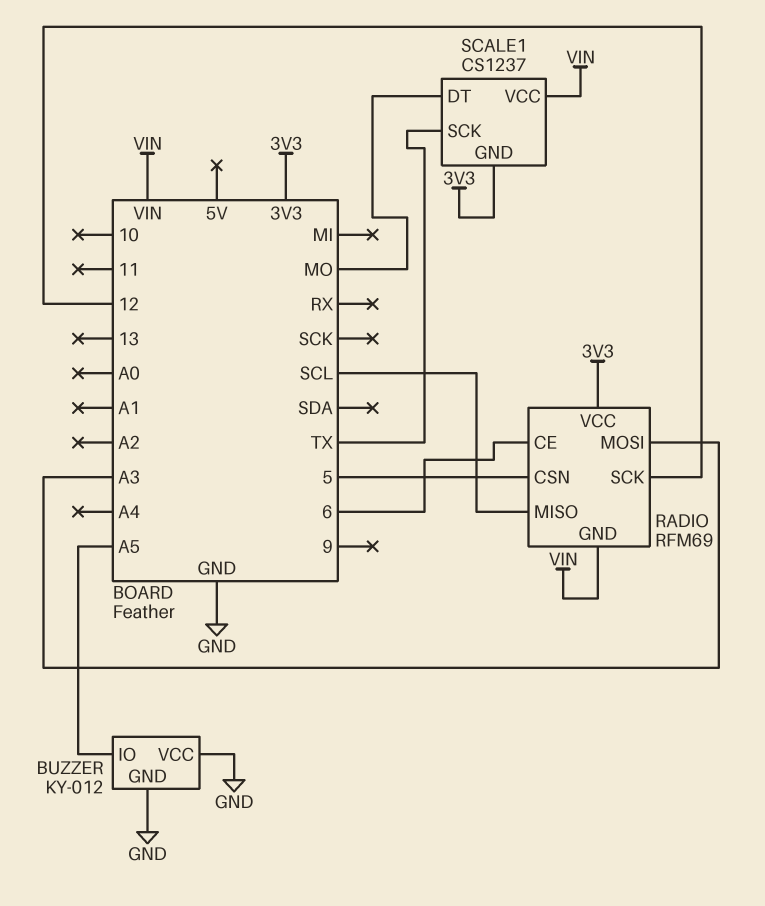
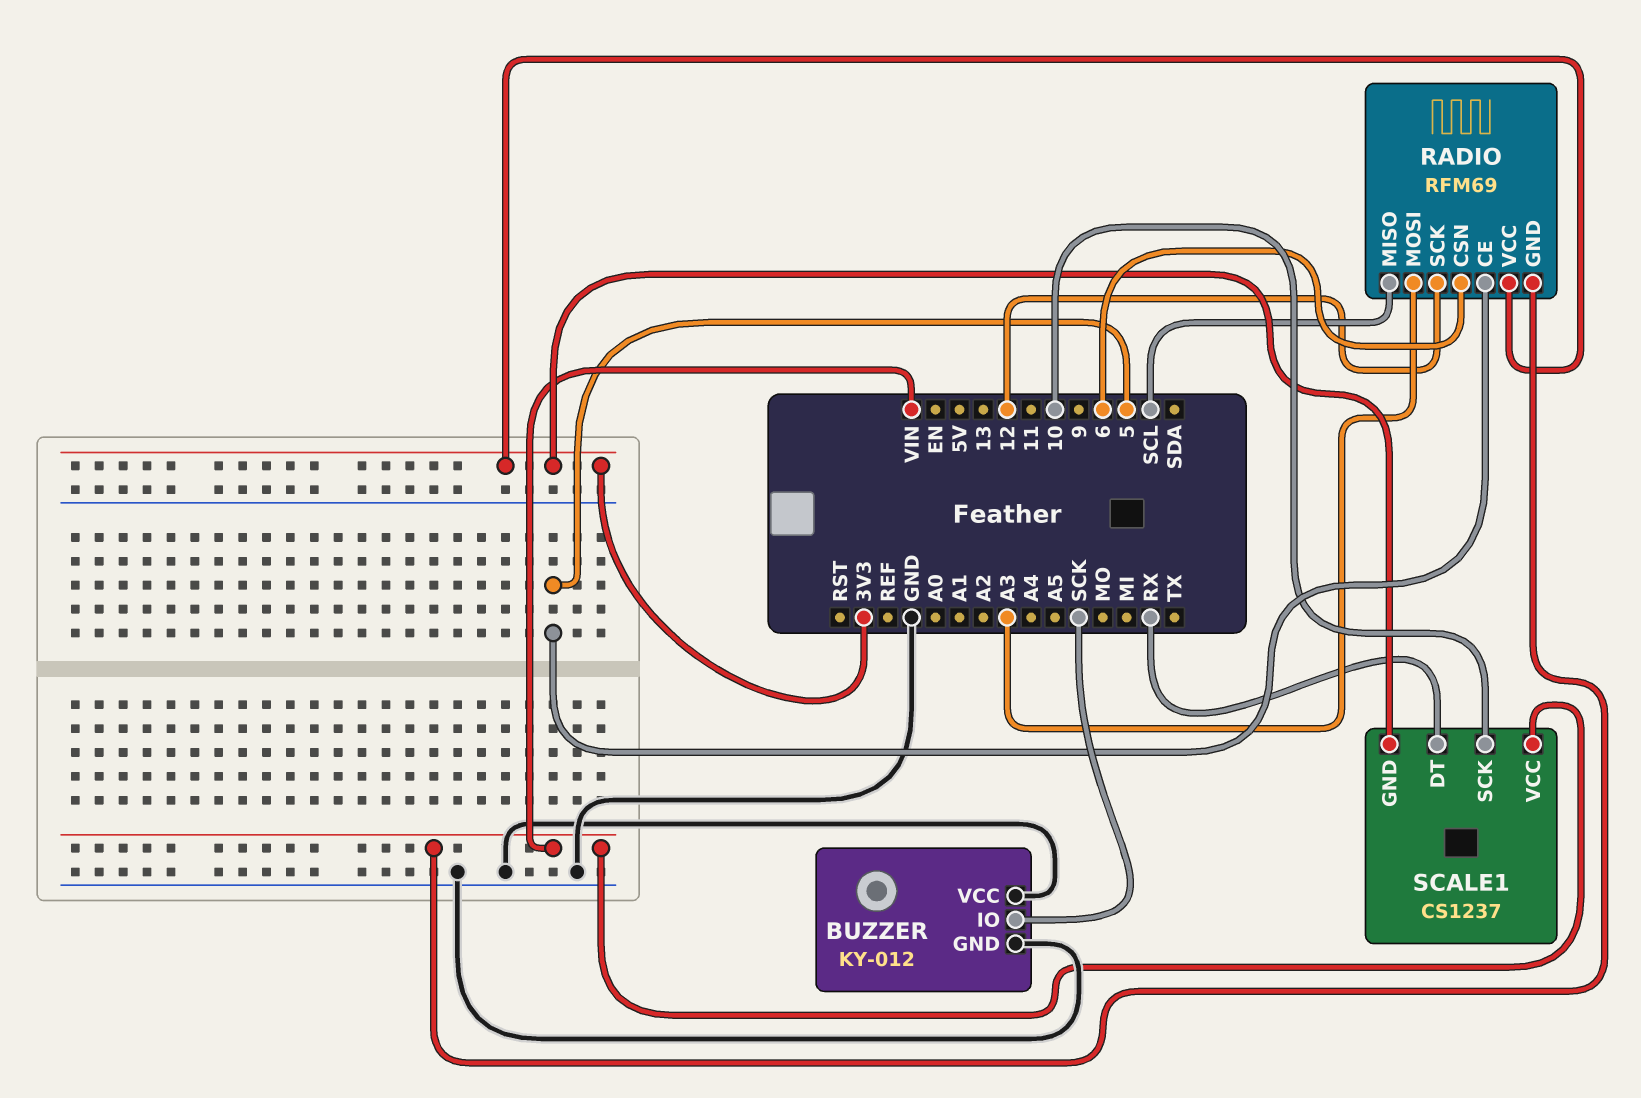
BUZZER pin IO: A5 -> SCK
RADIO pin CE: 6 -> 5
RADIO pin CSN: 5 -> 6
SCALE1 pin DT: MO -> RX
SCALE1 pin SCK: TX -> 10

